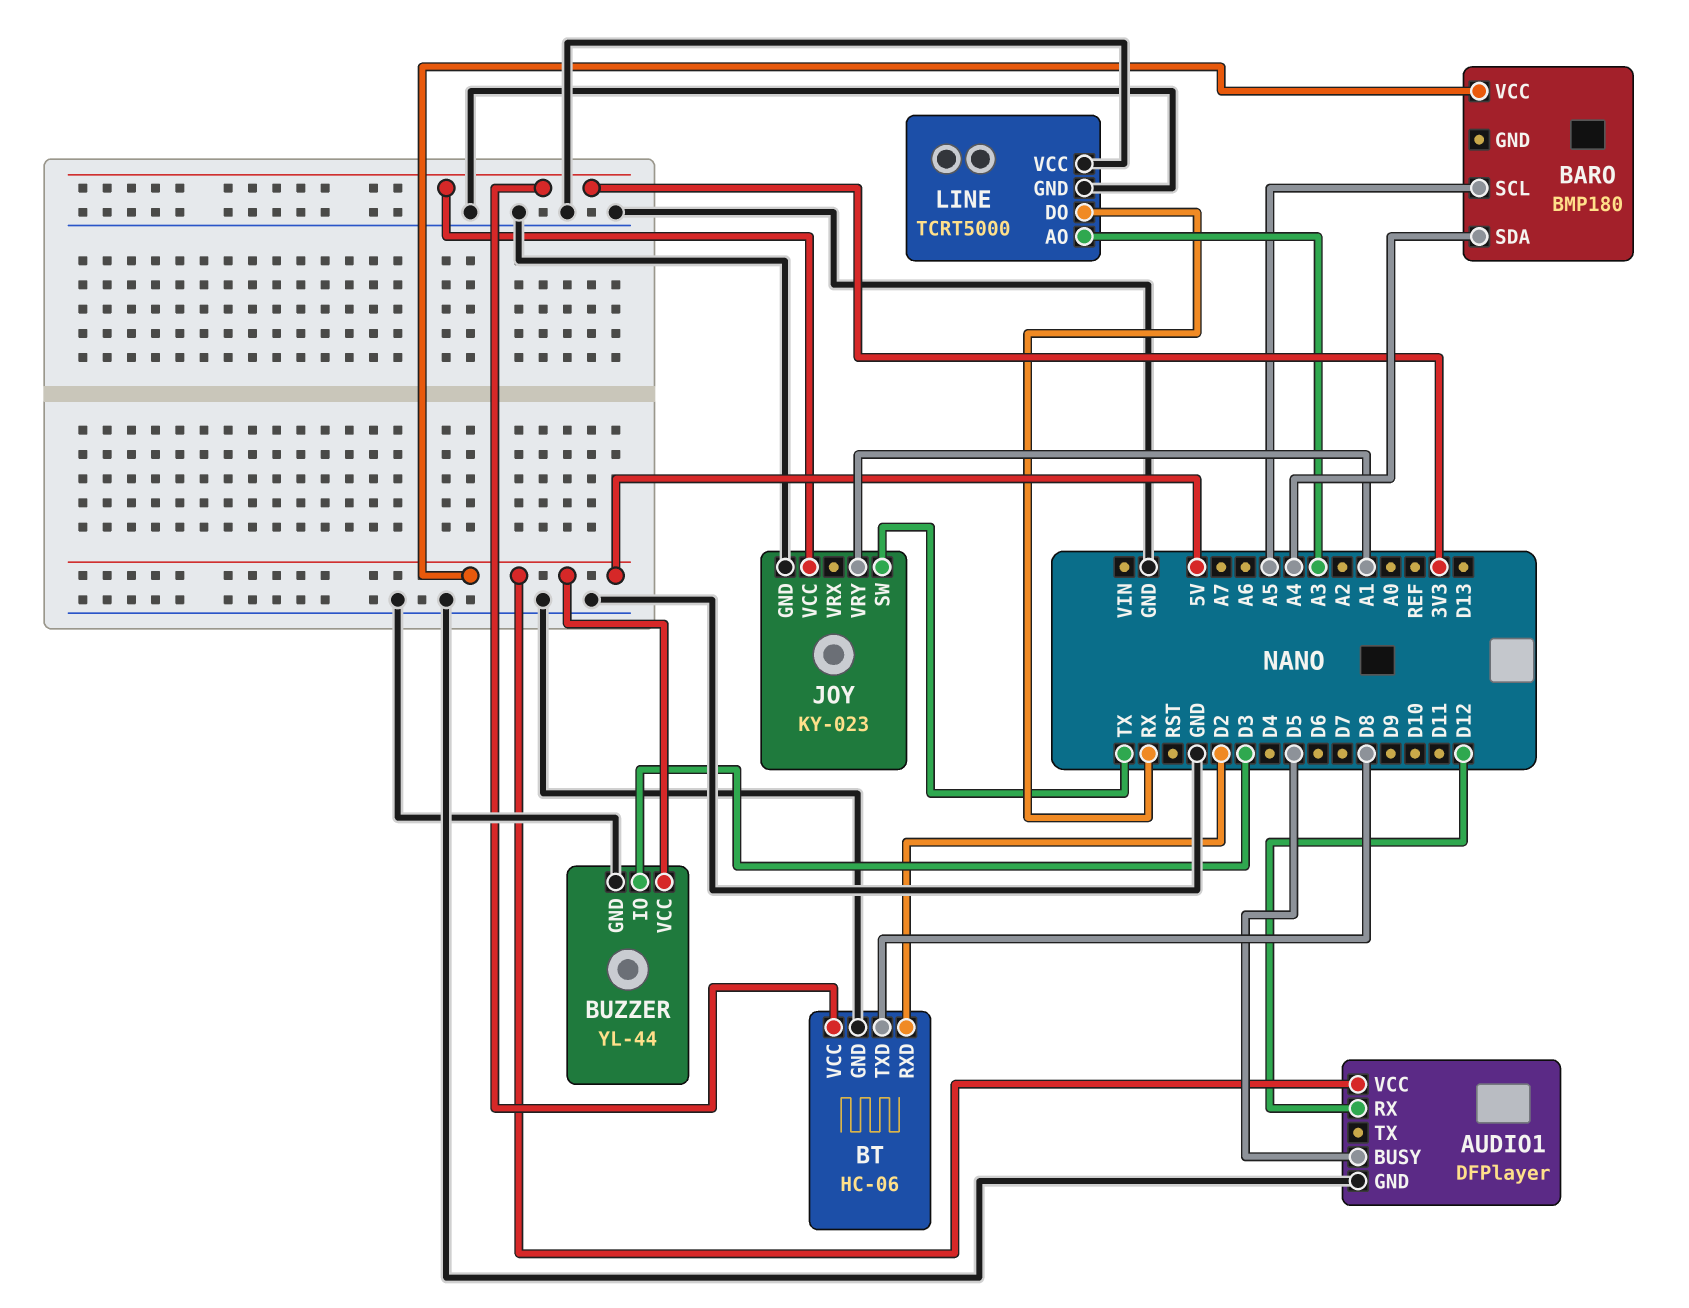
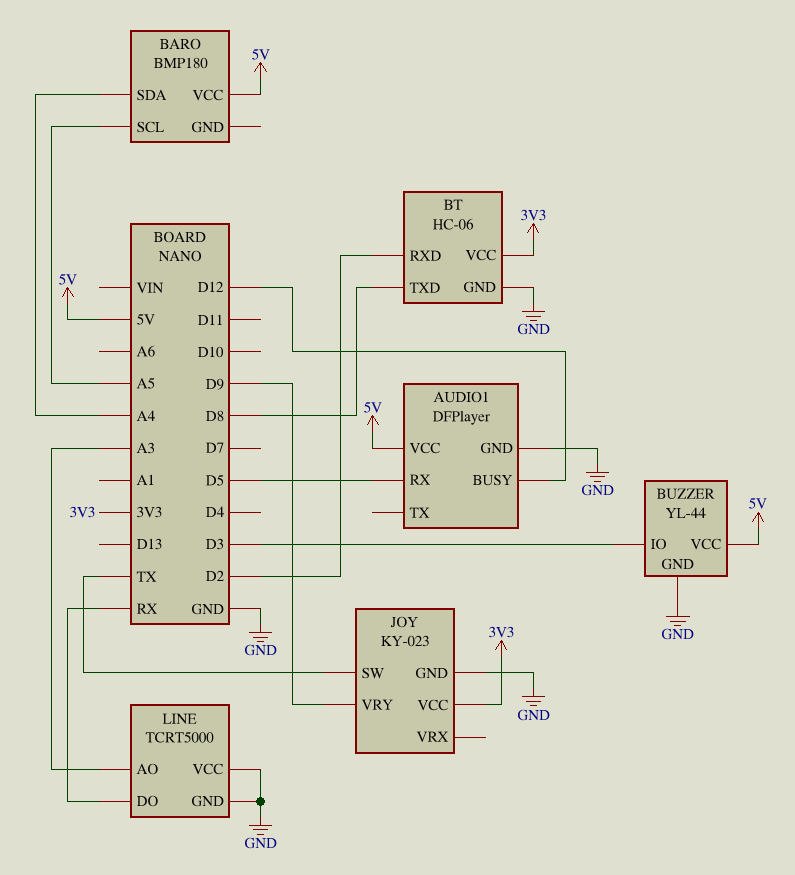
AUDIO1 pin BUSY: D5 -> D12
AUDIO1 pin RX: D12 -> D5
JOY pin VRY: A1 -> D9

